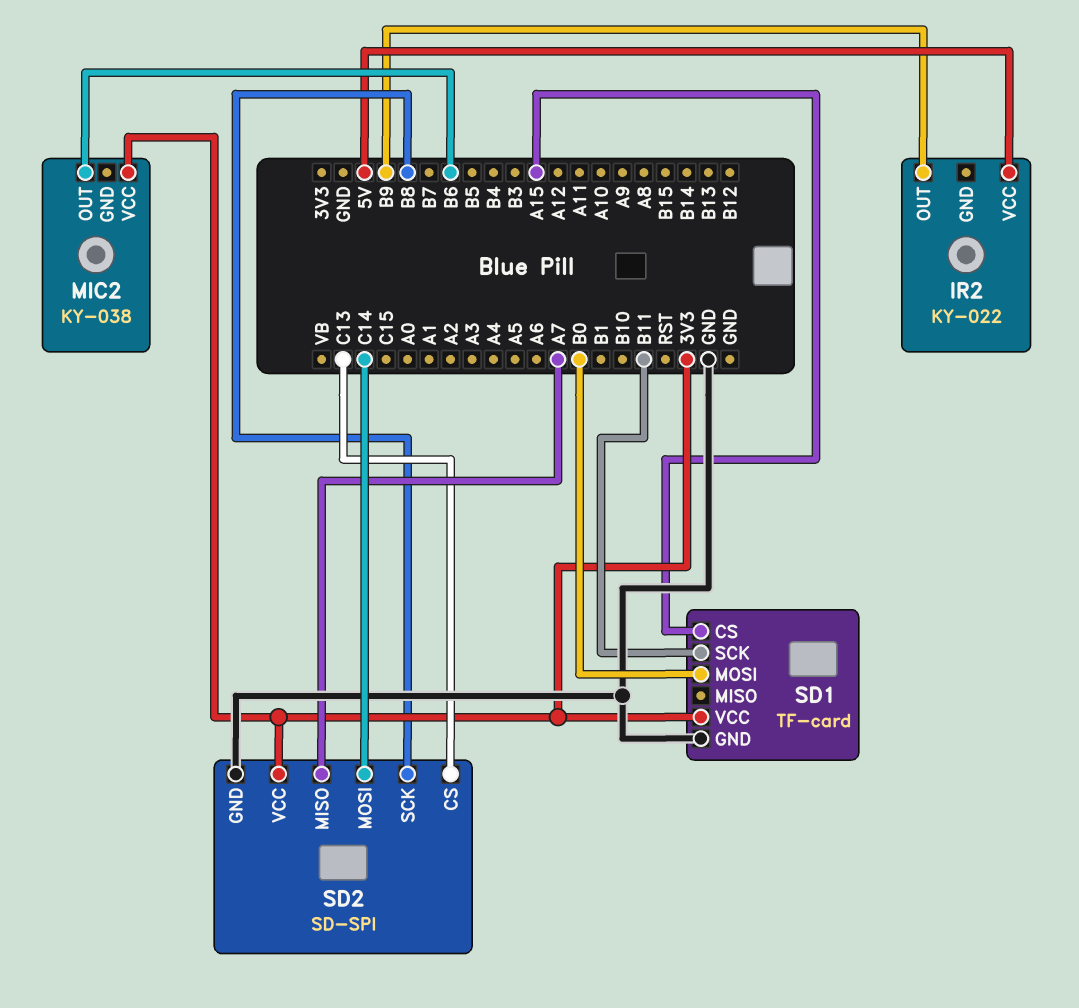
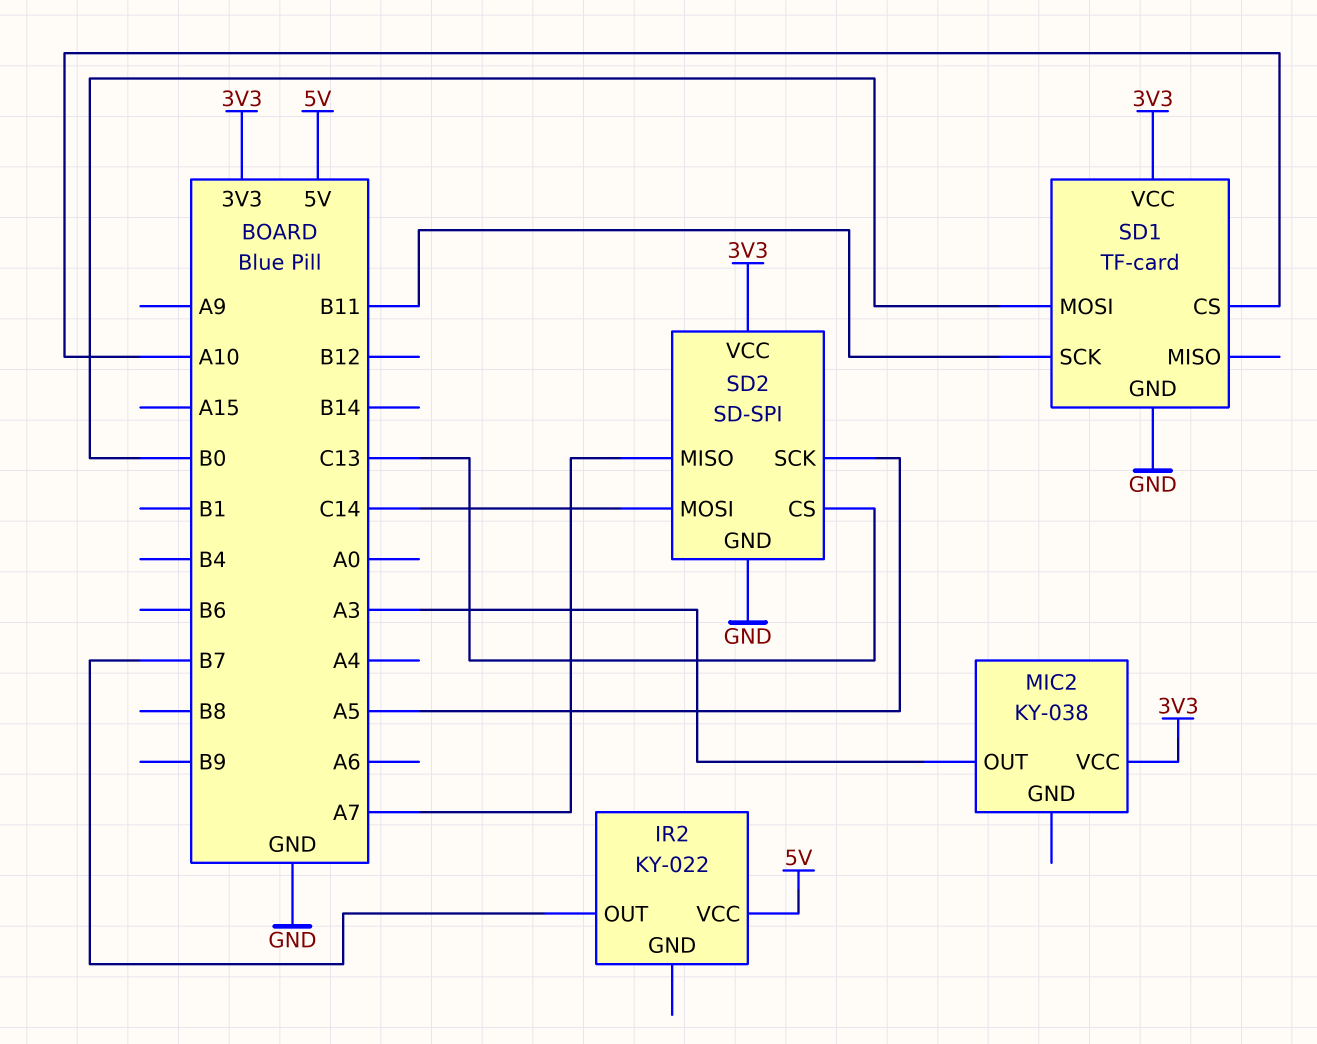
IR2 pin OUT: B9 -> B7
MIC2 pin OUT: B6 -> A3
SD1 pin CS: A15 -> A10
SD2 pin SCK: B8 -> A5

